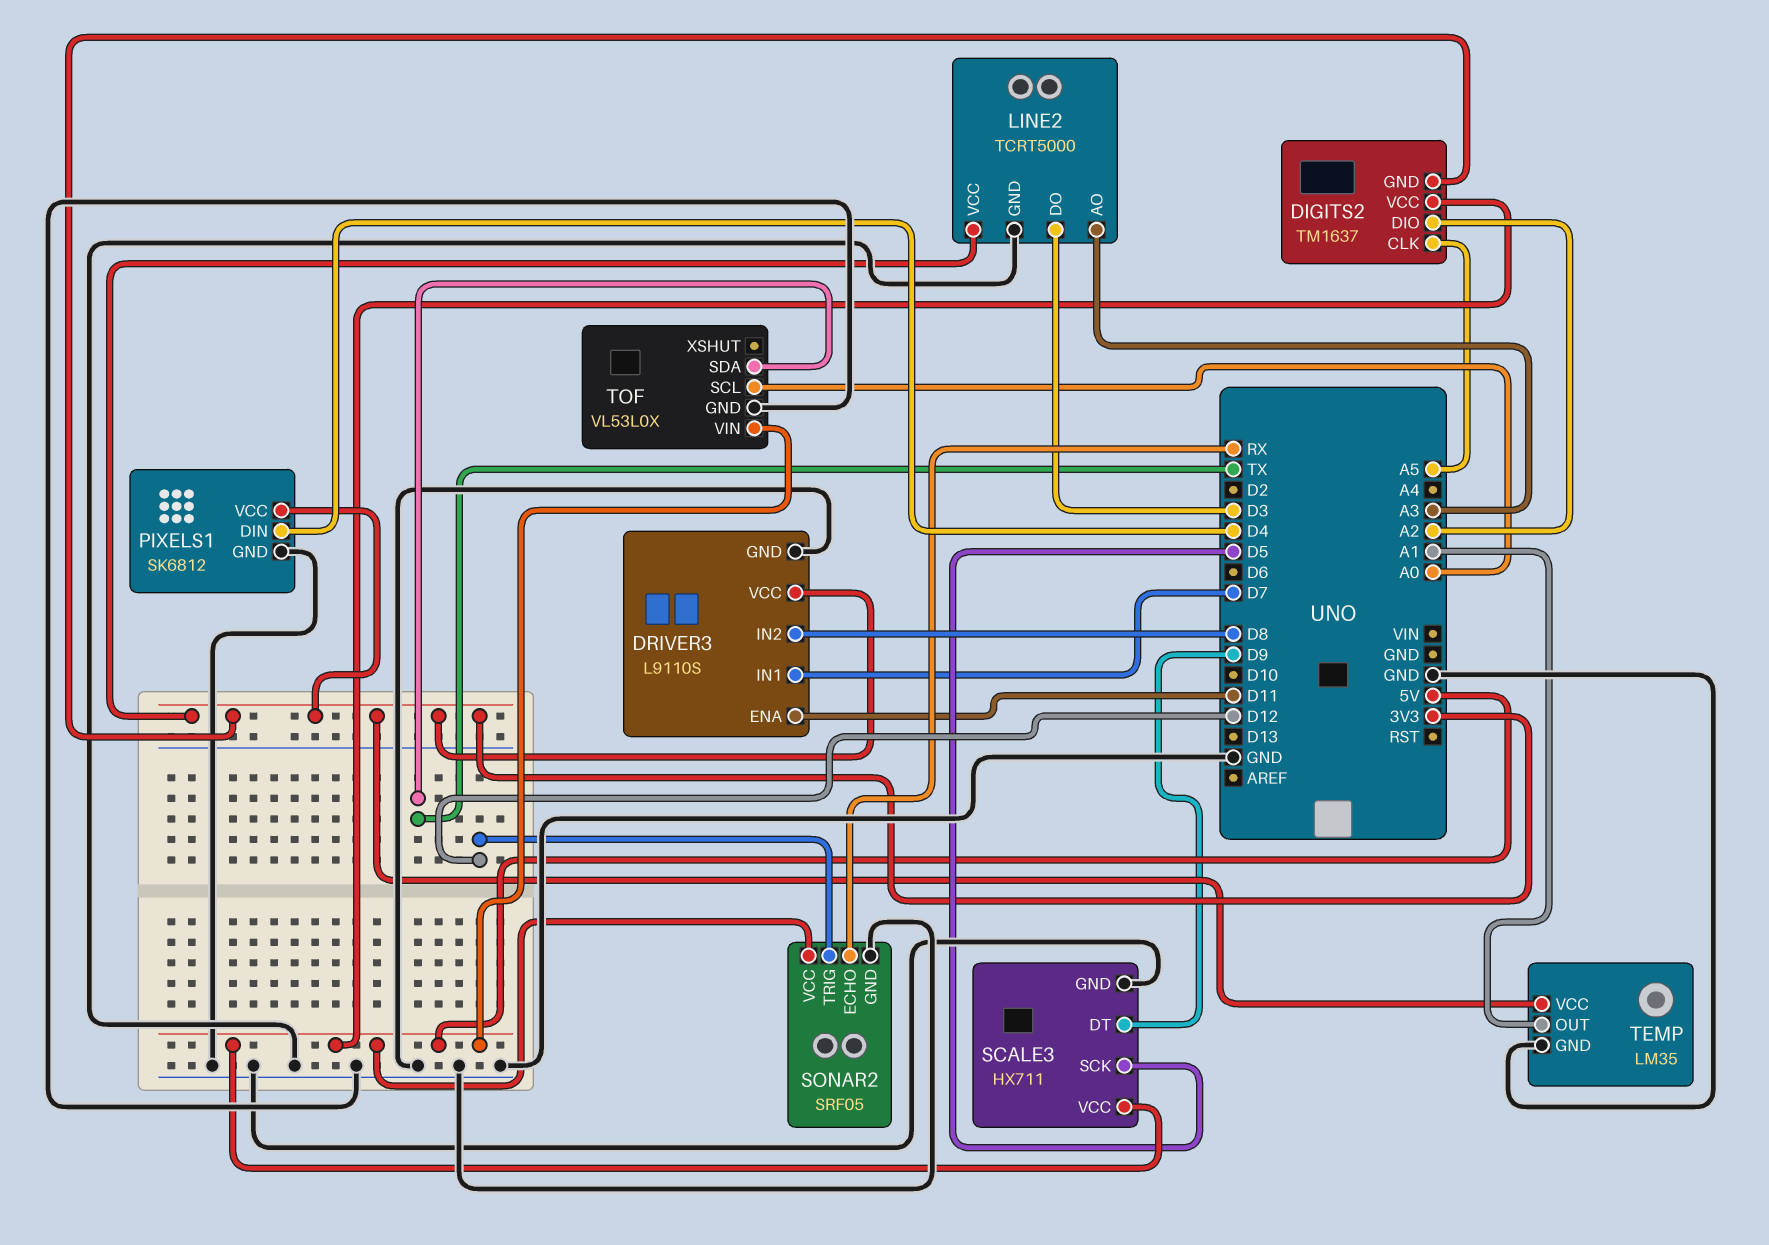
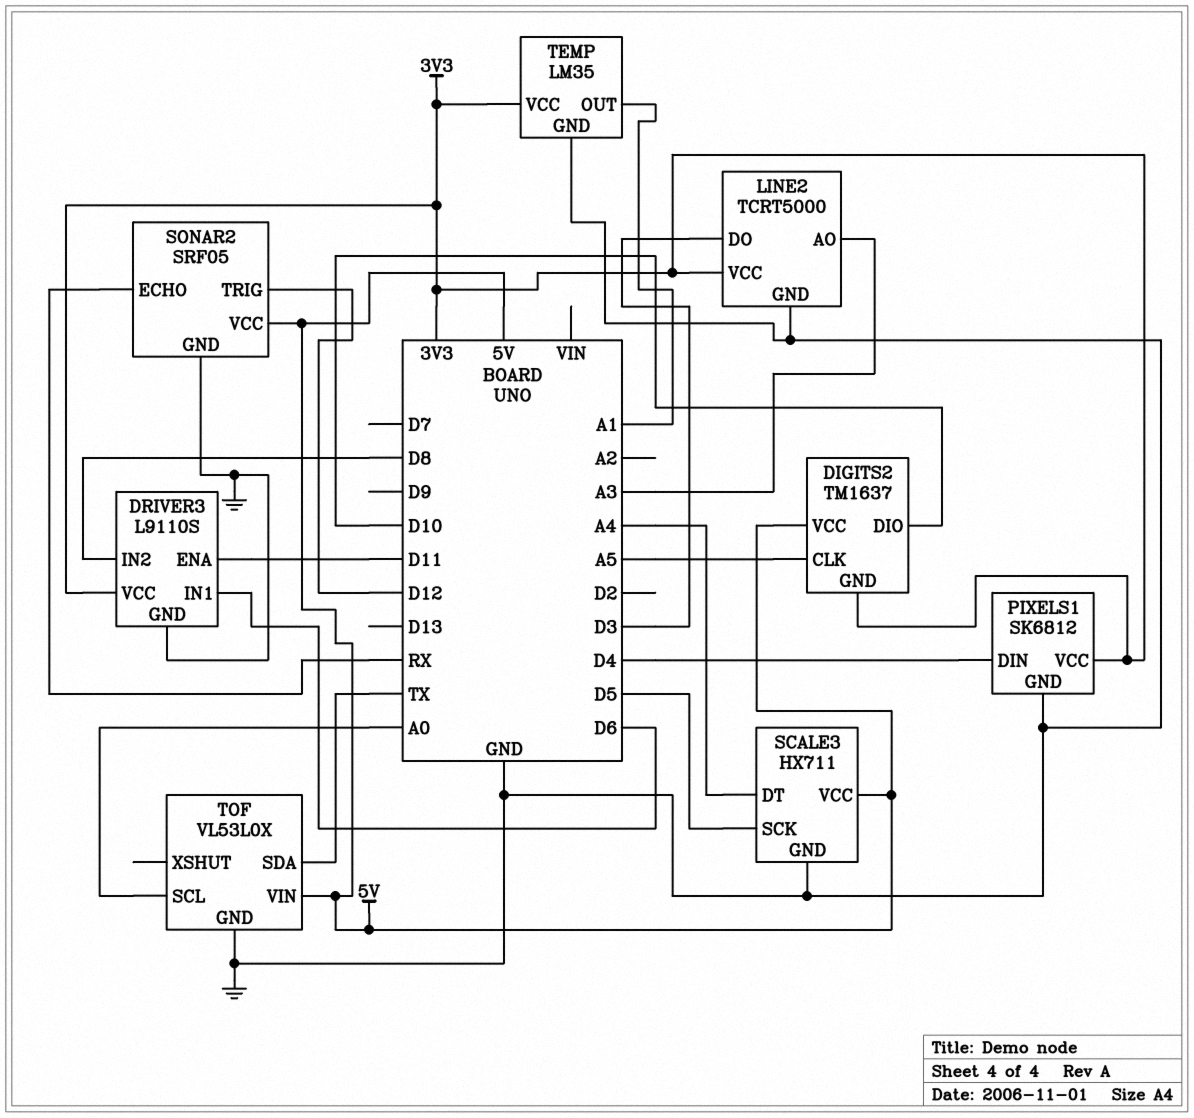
DIGITS2 pin DIO: A2 -> D10
DRIVER3 pin IN1: D7 -> D6
SCALE3 pin DT: D9 -> A4

